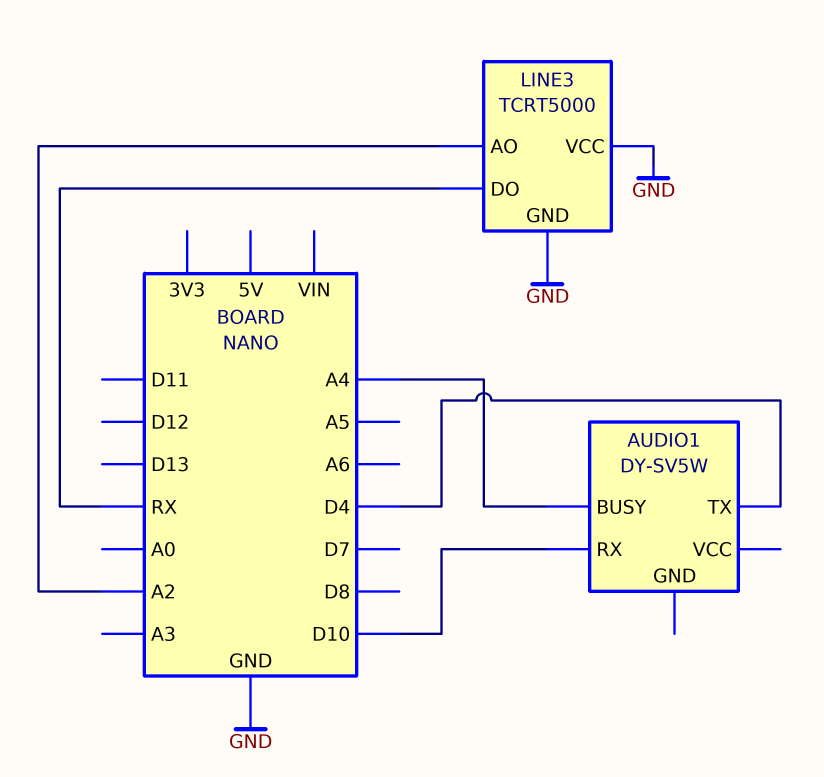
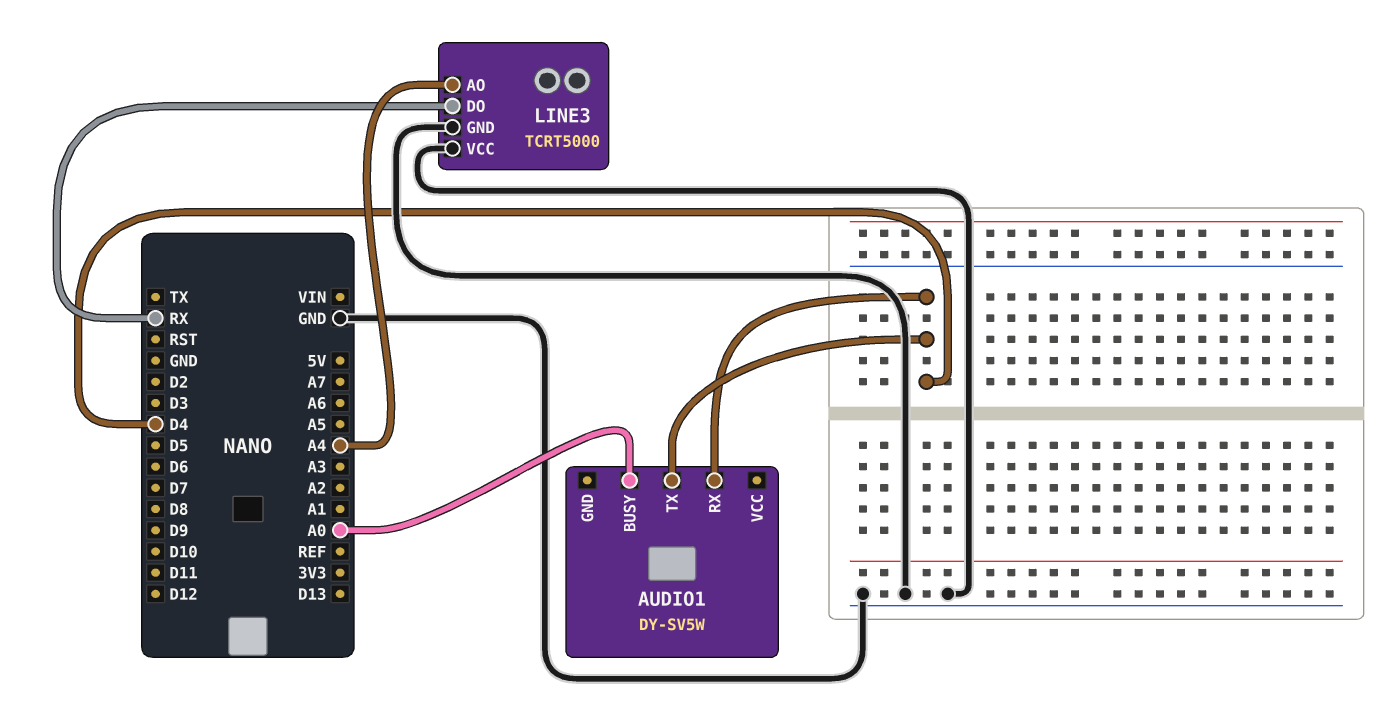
AUDIO1 pin BUSY: A4 -> A0
AUDIO1 pin RX: D10 -> D4
LINE3 pin AO: A2 -> A4

